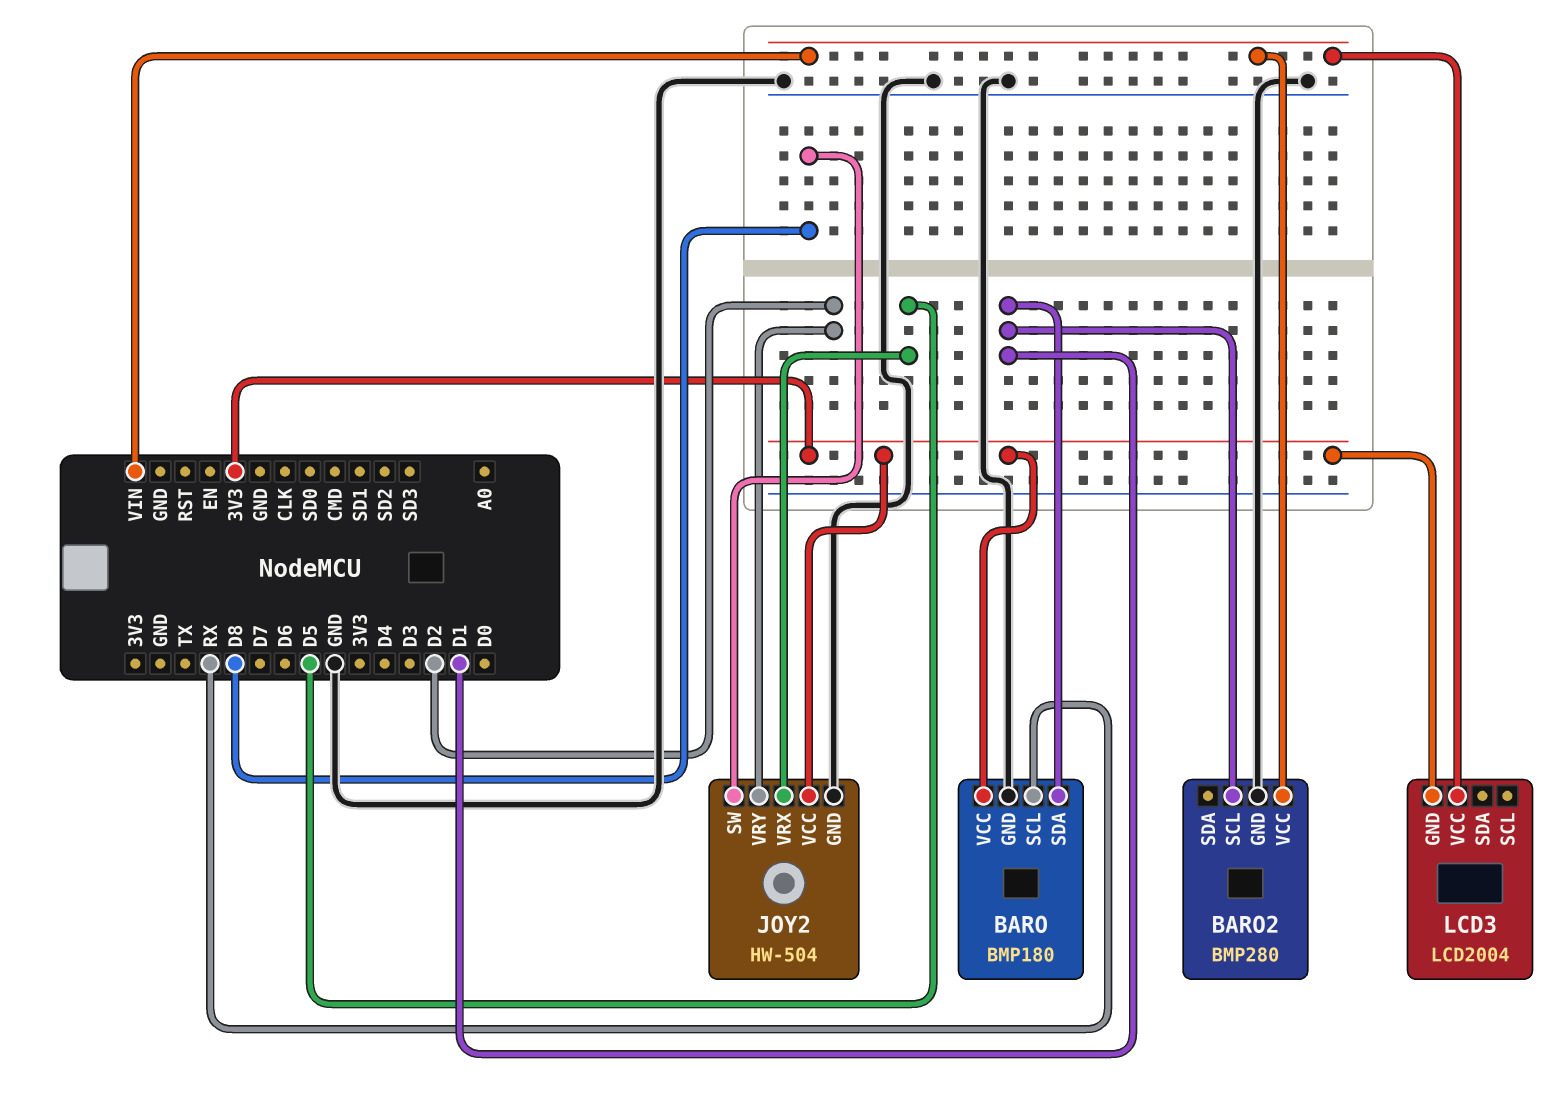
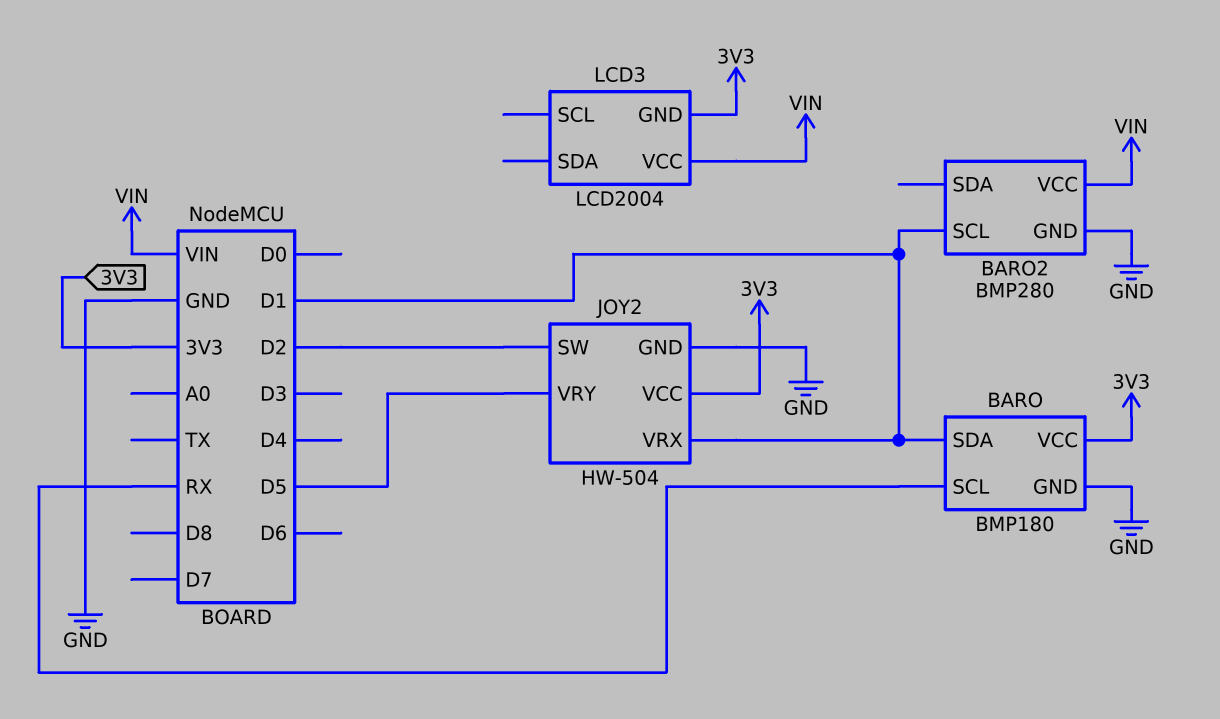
JOY2 pin SW: D8 -> D2
JOY2 pin VRX: D5 -> D1
JOY2 pin VRY: D2 -> D5

